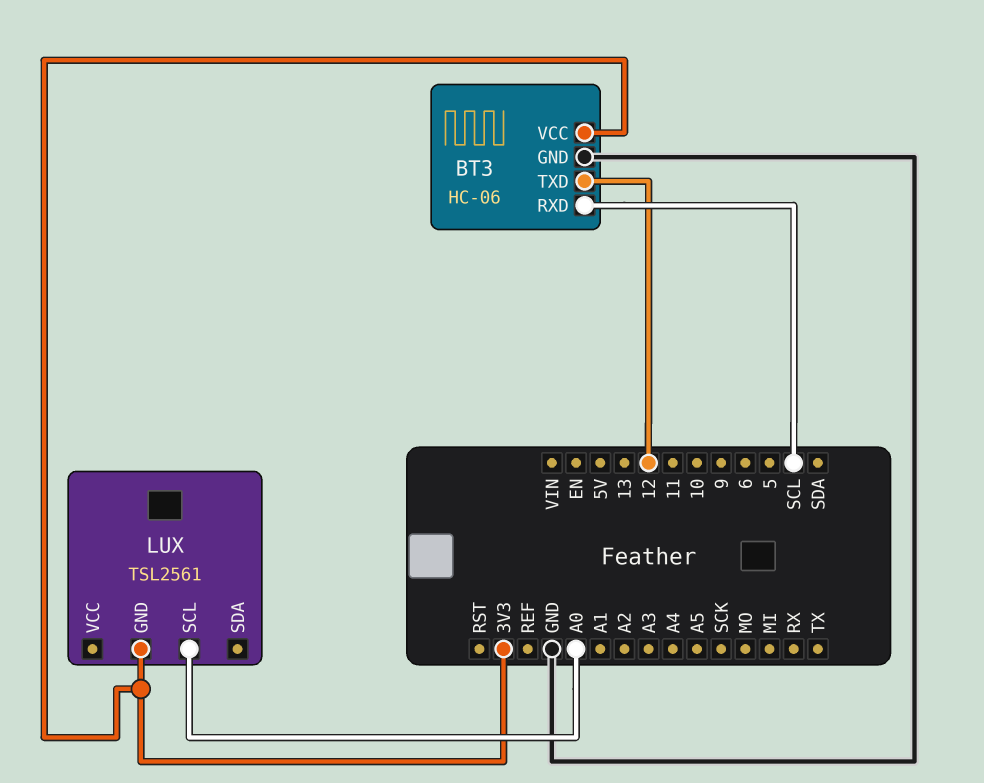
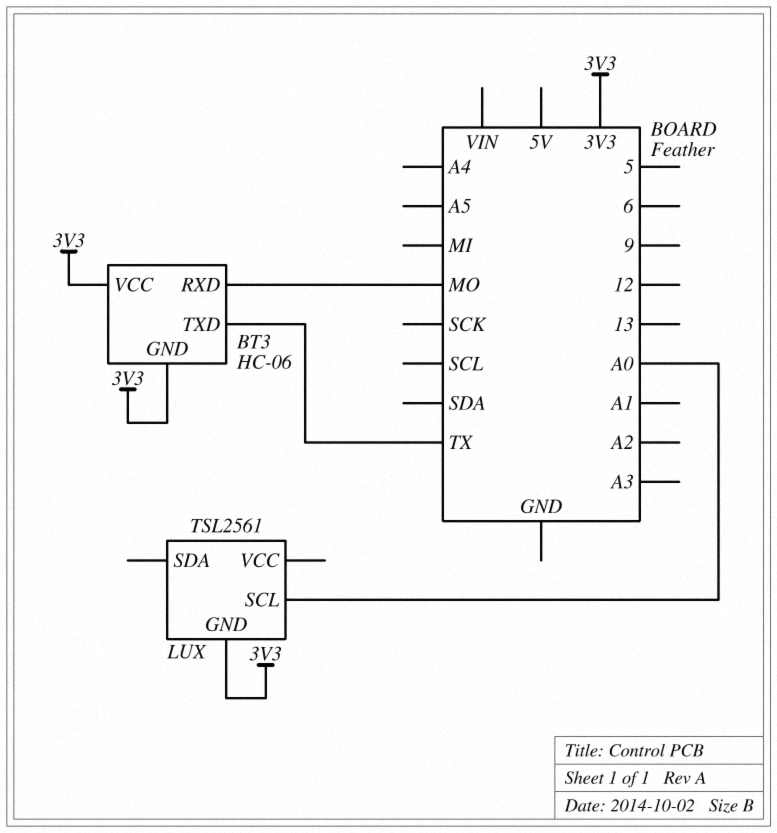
BT3 pin GND: GND -> 3V3
BT3 pin RXD: SCL -> MO
BT3 pin TXD: 12 -> TX

